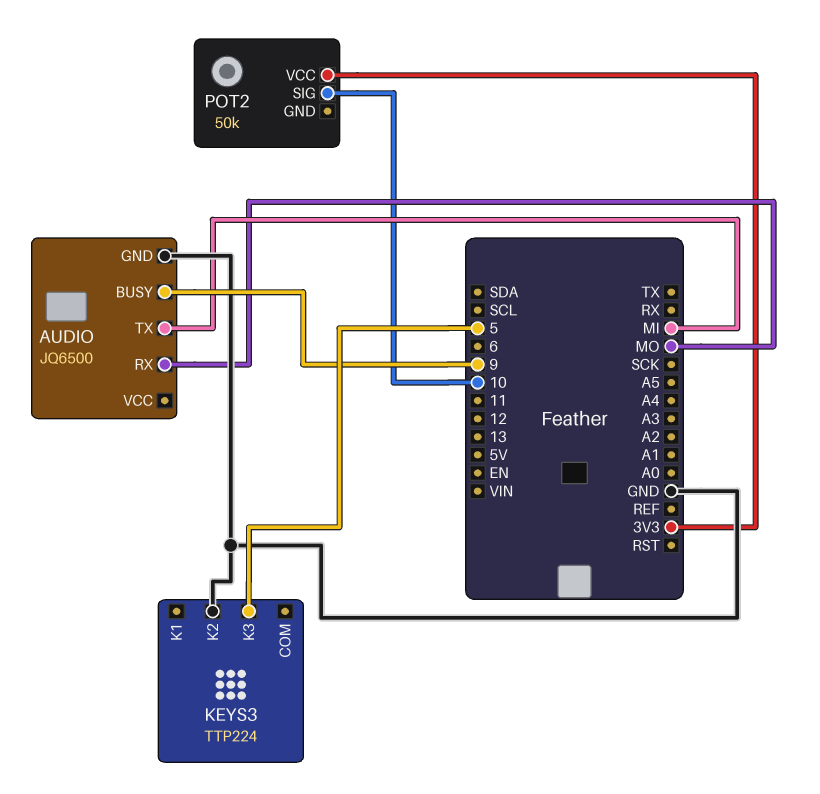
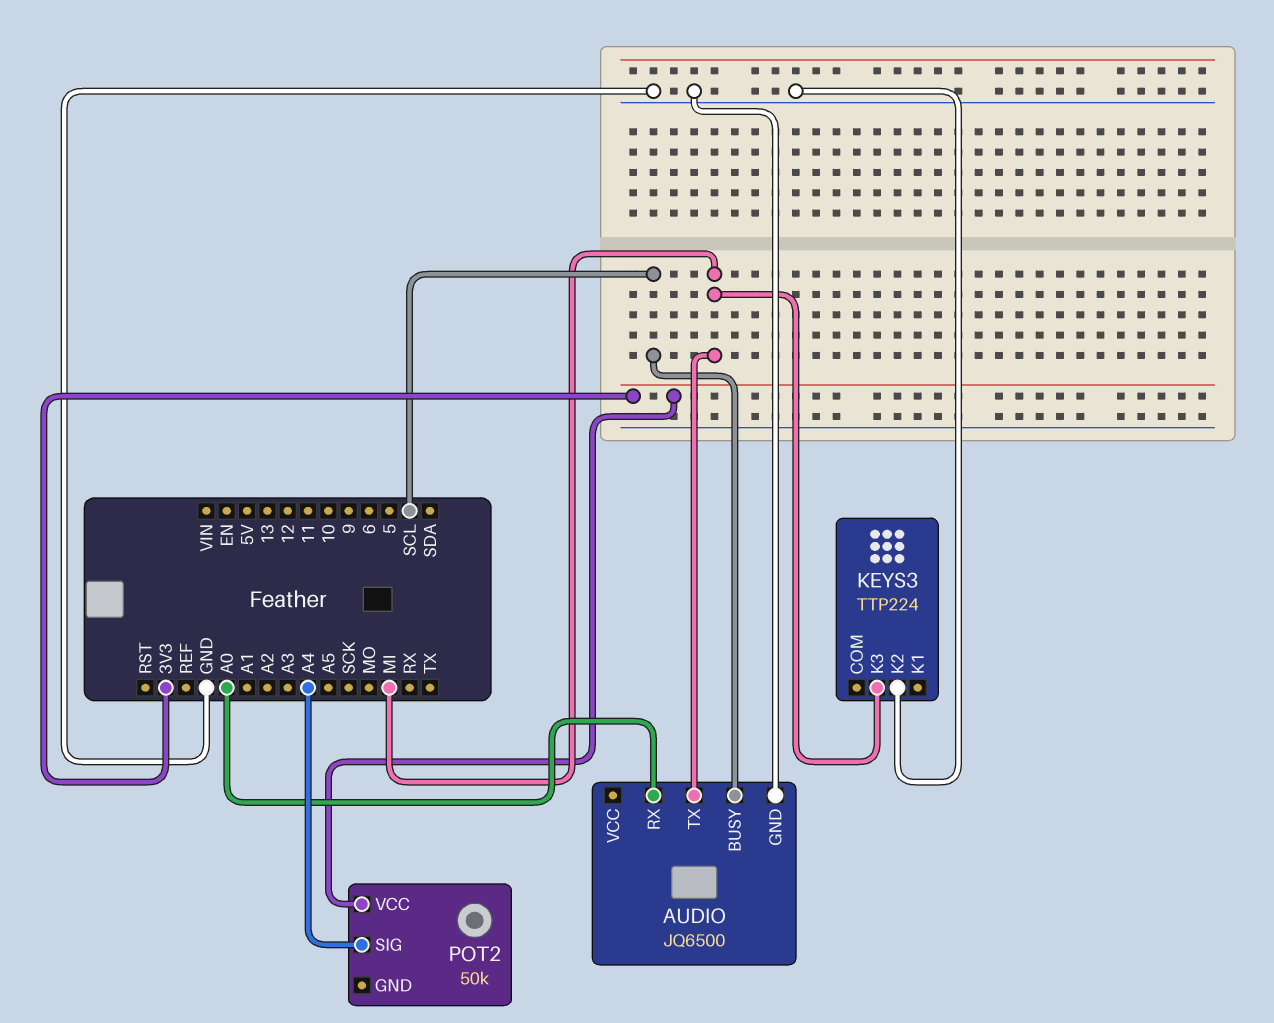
AUDIO pin BUSY: 9 -> SCL
AUDIO pin RX: MO -> A0
KEYS3 pin K3: 5 -> MI
POT2 pin SIG: 10 -> A4

